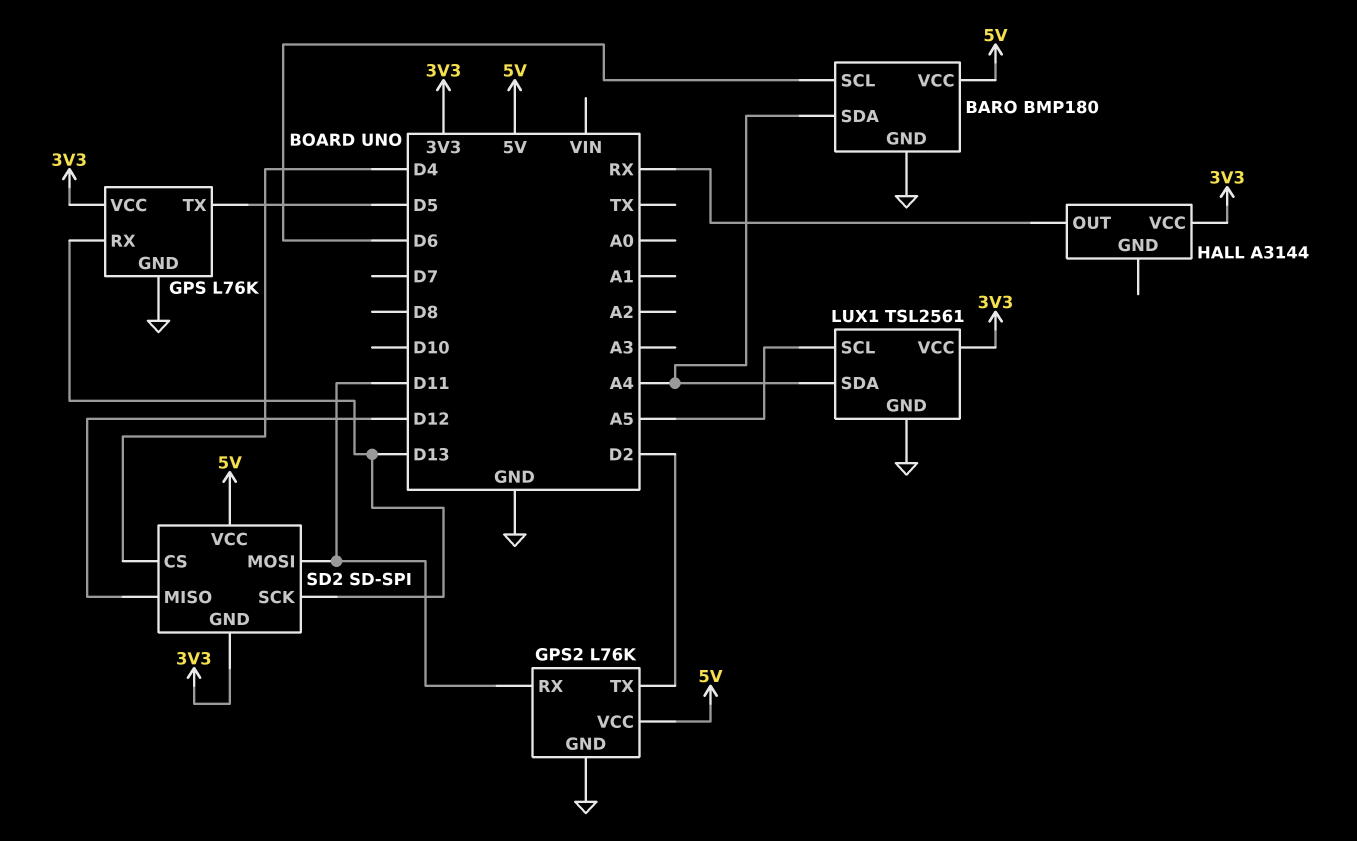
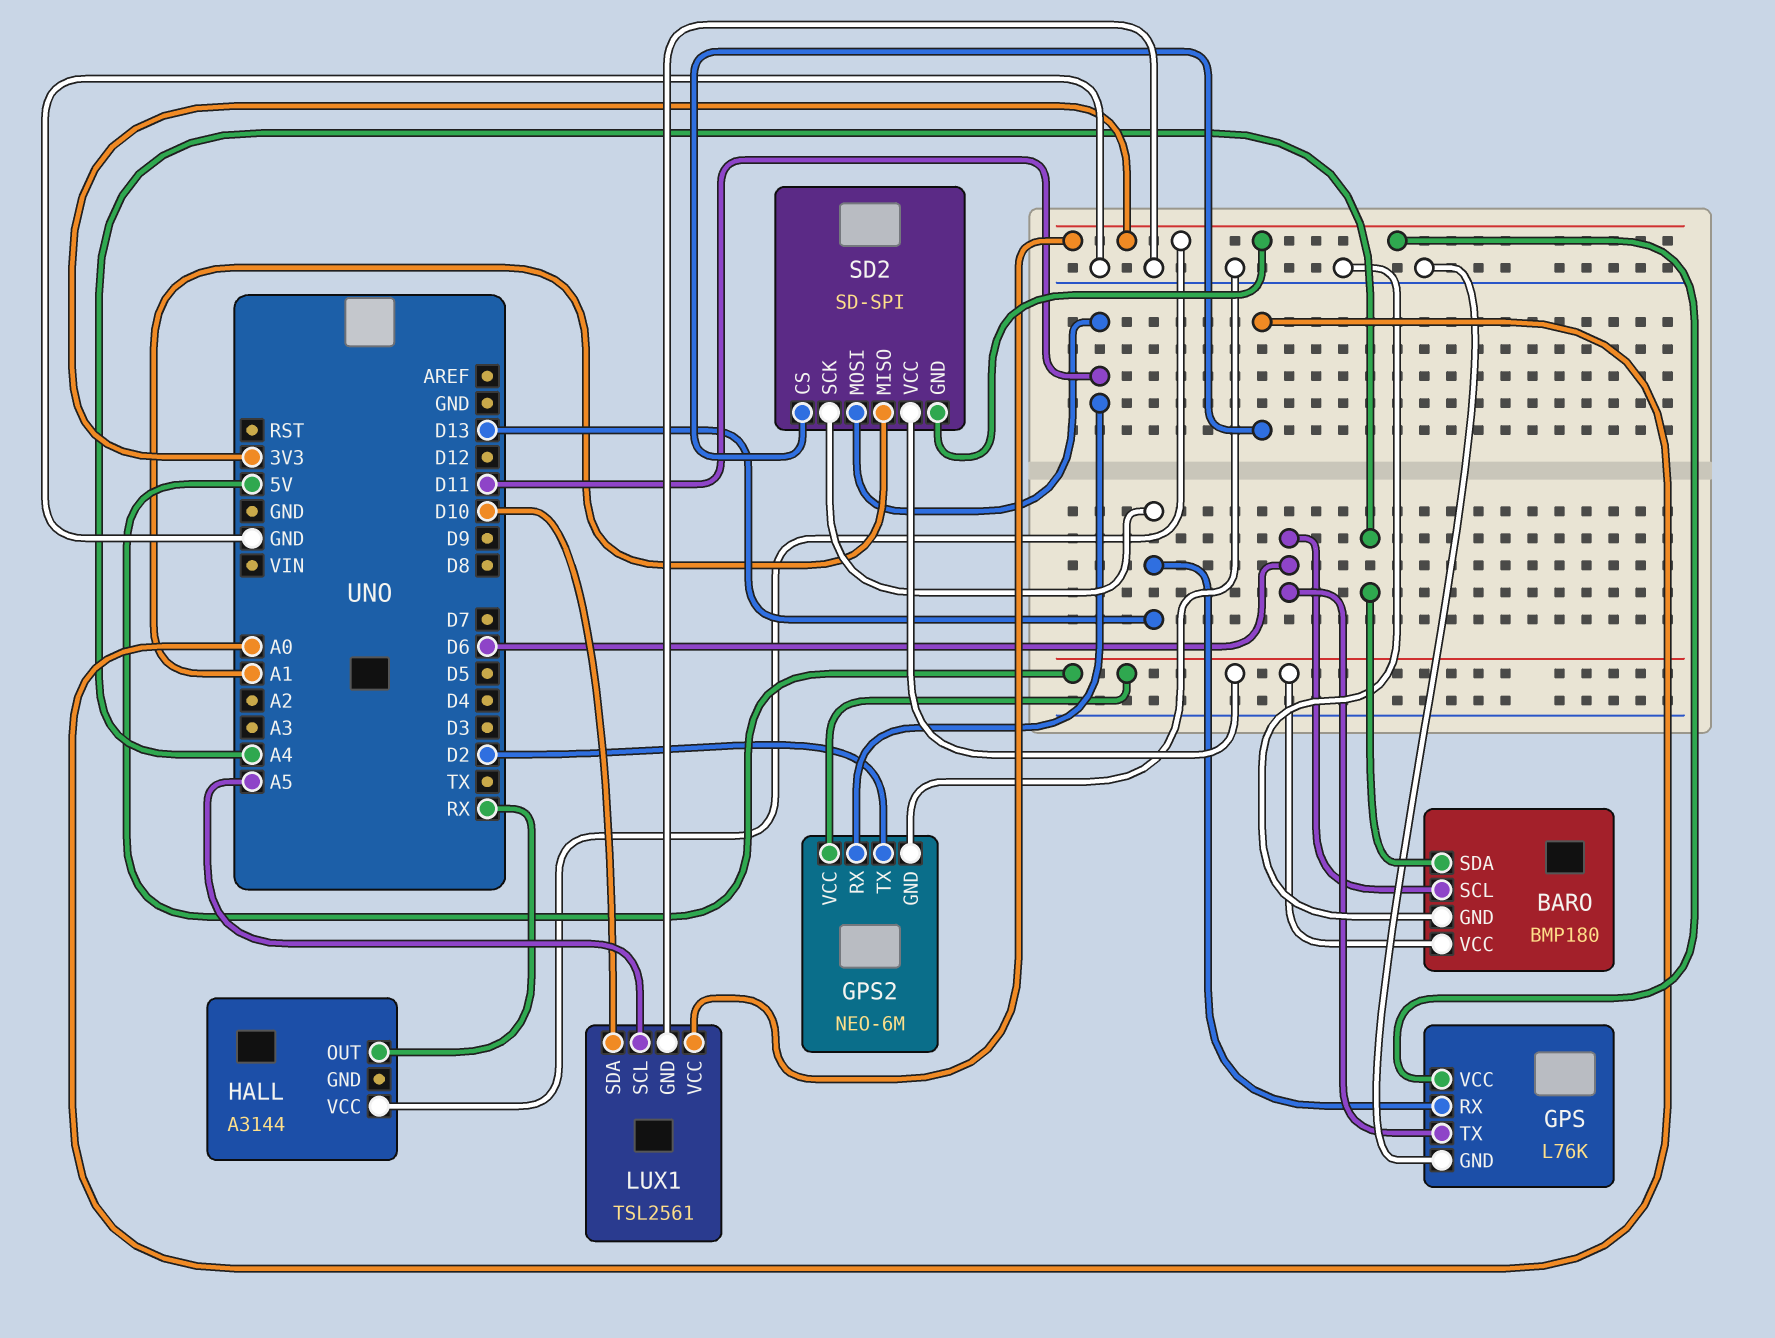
GPS pin TX: D5 -> D6
GPS2: L76K -> NEO-6M
LUX1 pin SDA: A4 -> D10
SD2 pin CS: D4 -> A0
SD2 pin MISO: D12 -> A1

